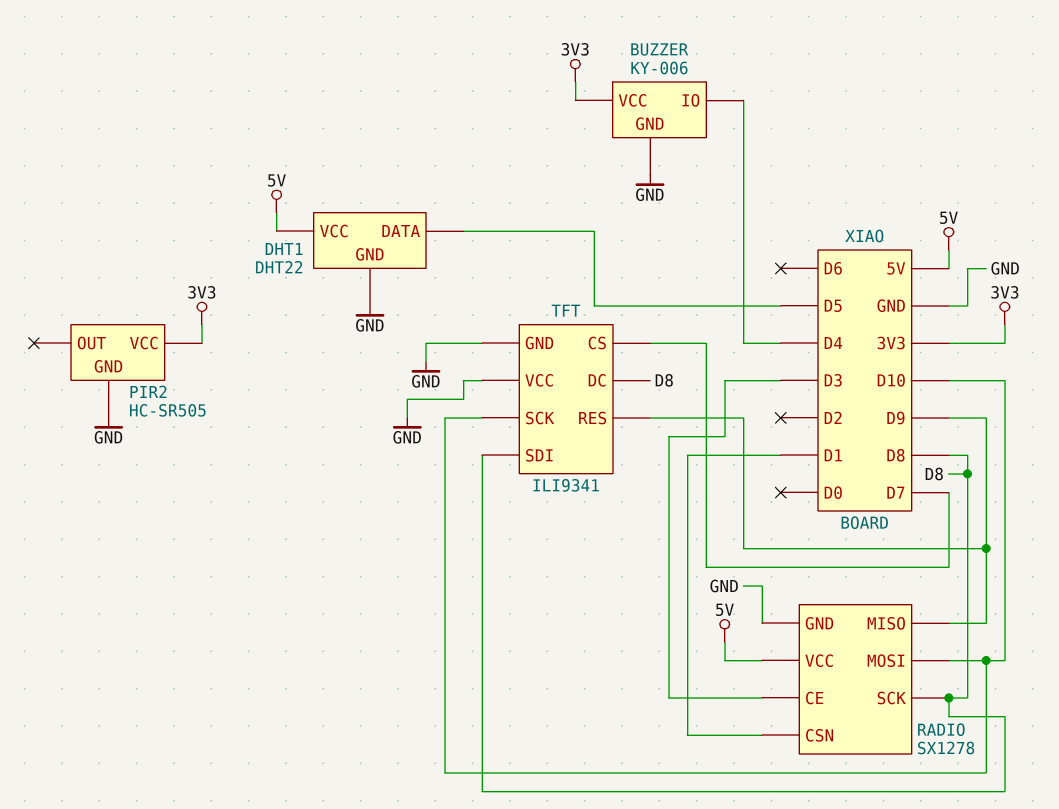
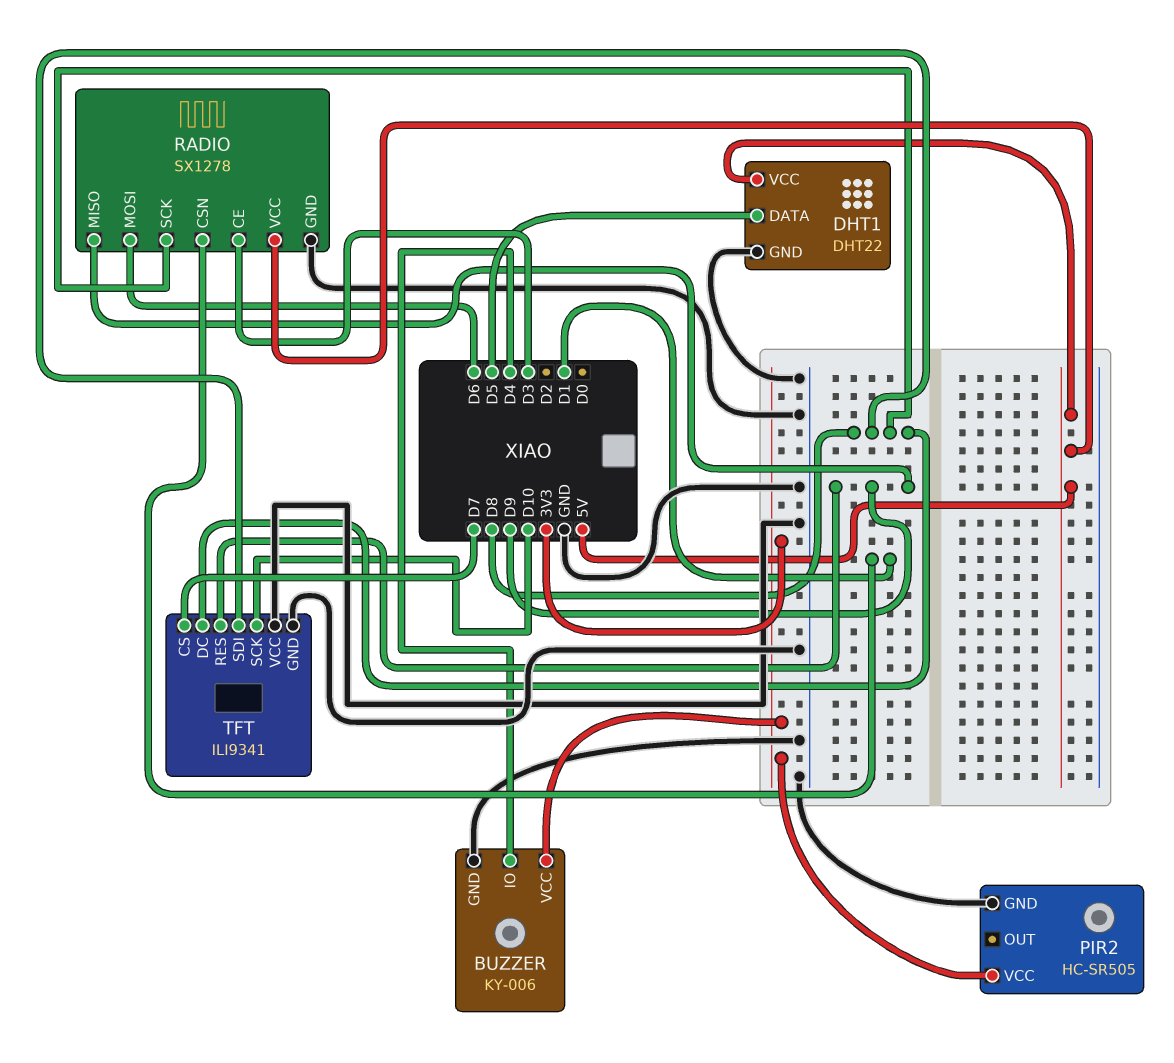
RADIO pin MOSI: D10 -> D6

